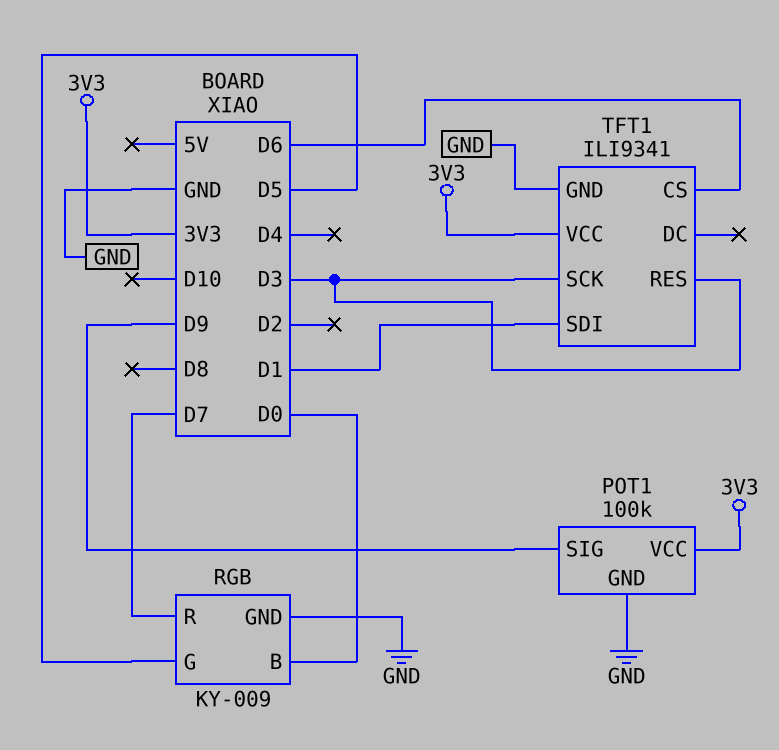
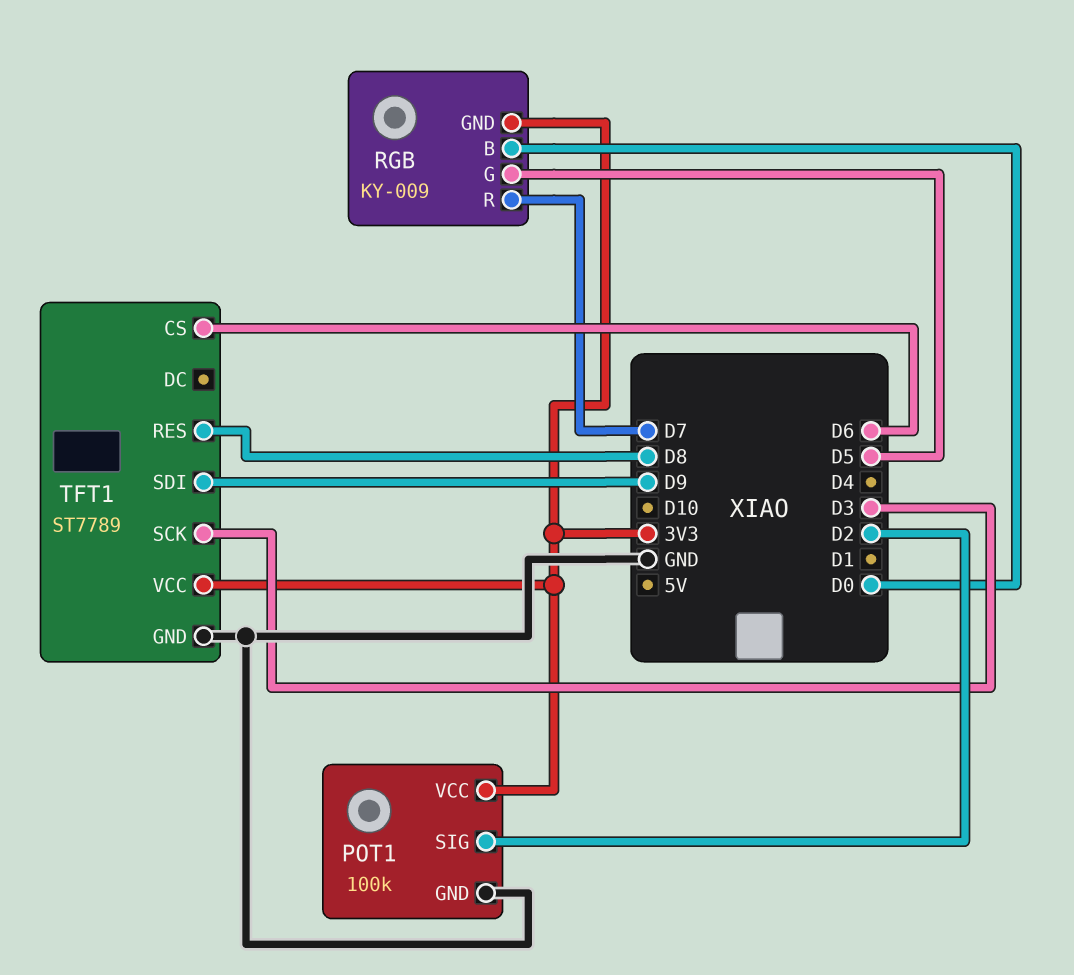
POT1 pin SIG: D9 -> D2
RGB pin GND: GND -> 3V3
TFT1: ILI9341 -> ST7789
TFT1 pin RES: D3 -> D8
TFT1 pin SDI: D1 -> D9

